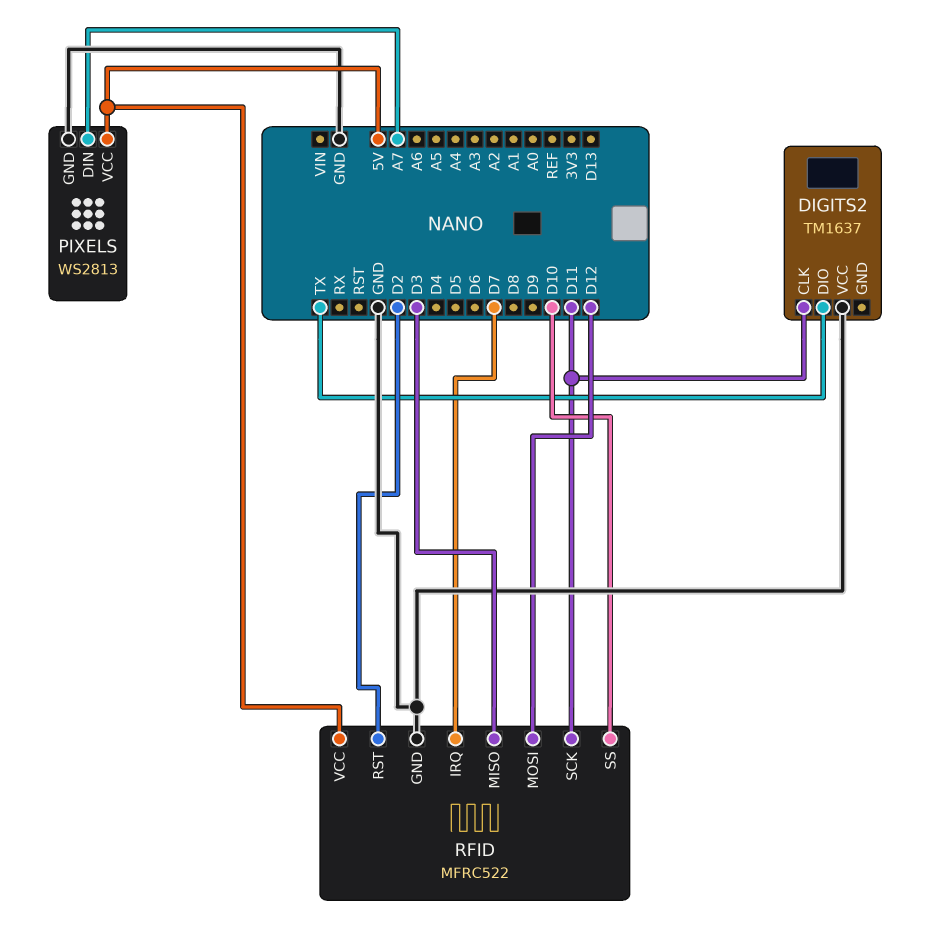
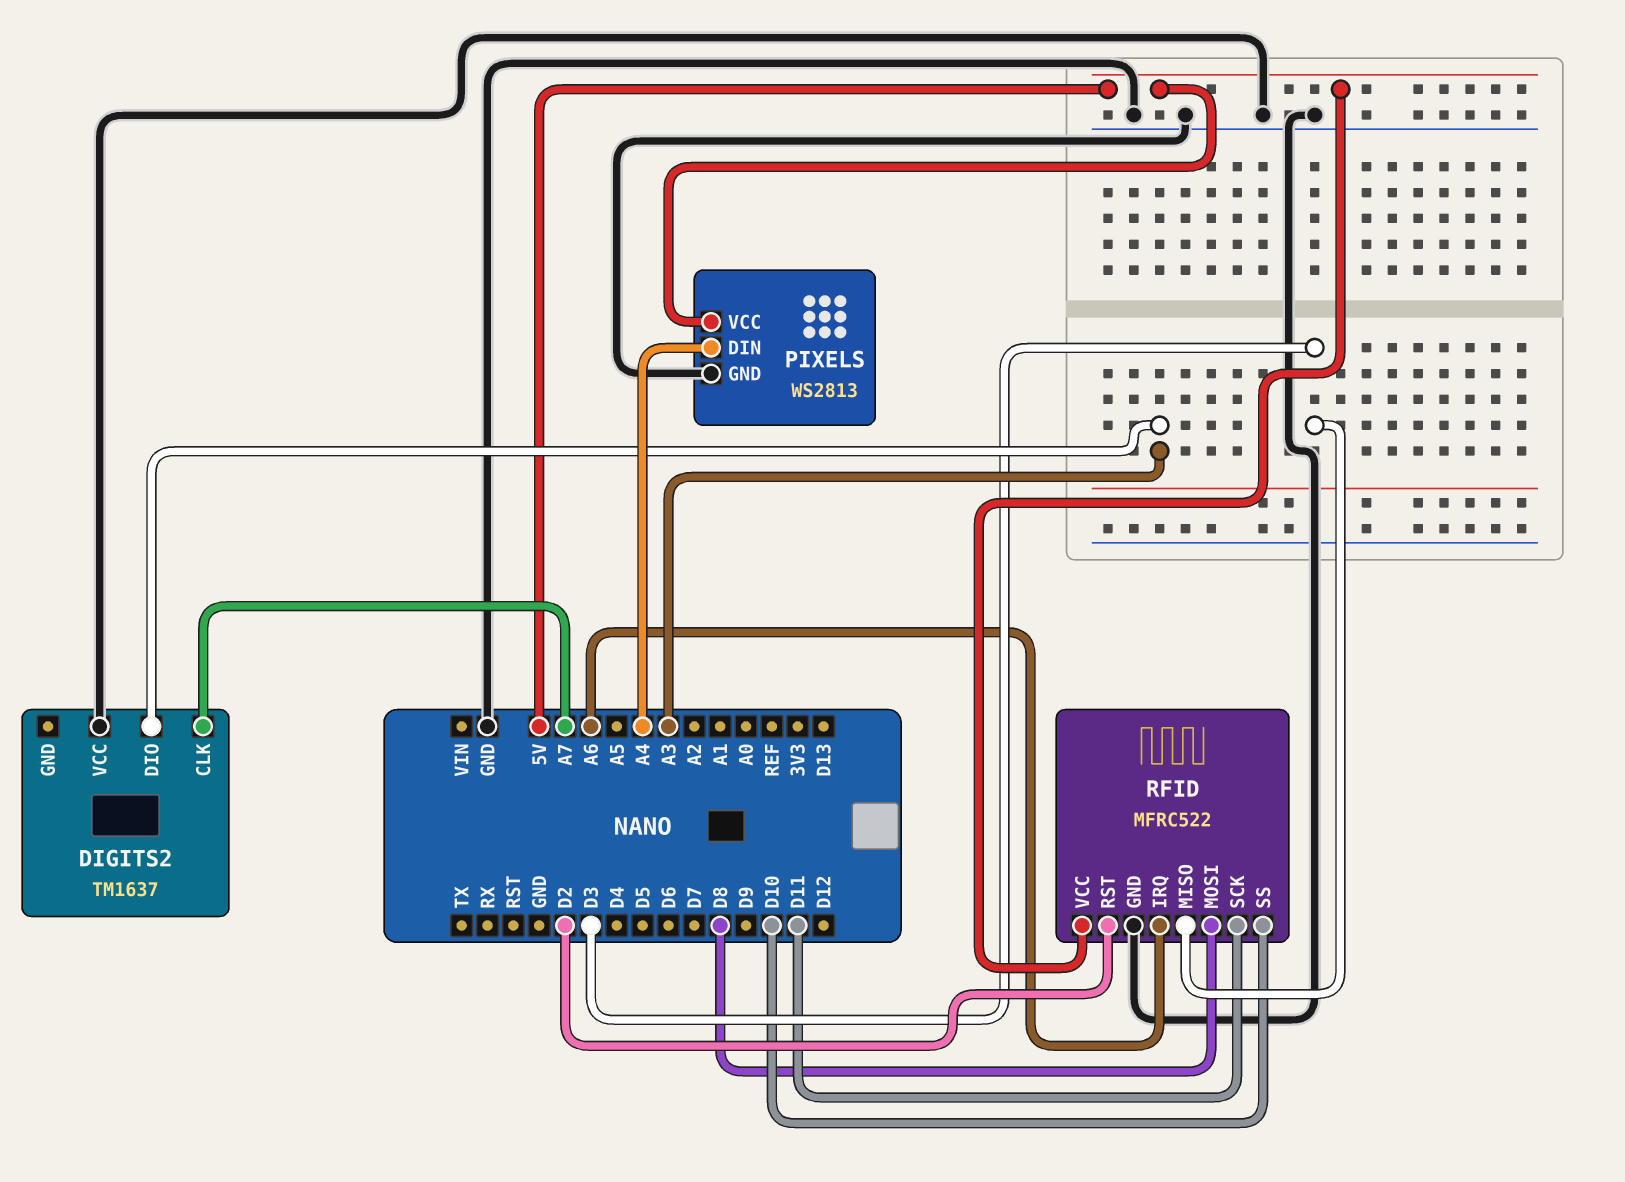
DIGITS2 pin CLK: D11 -> A7
DIGITS2 pin DIO: TX -> A3
PIXELS pin DIN: A7 -> A4
RFID pin IRQ: D7 -> A6
RFID pin MOSI: D12 -> D8

